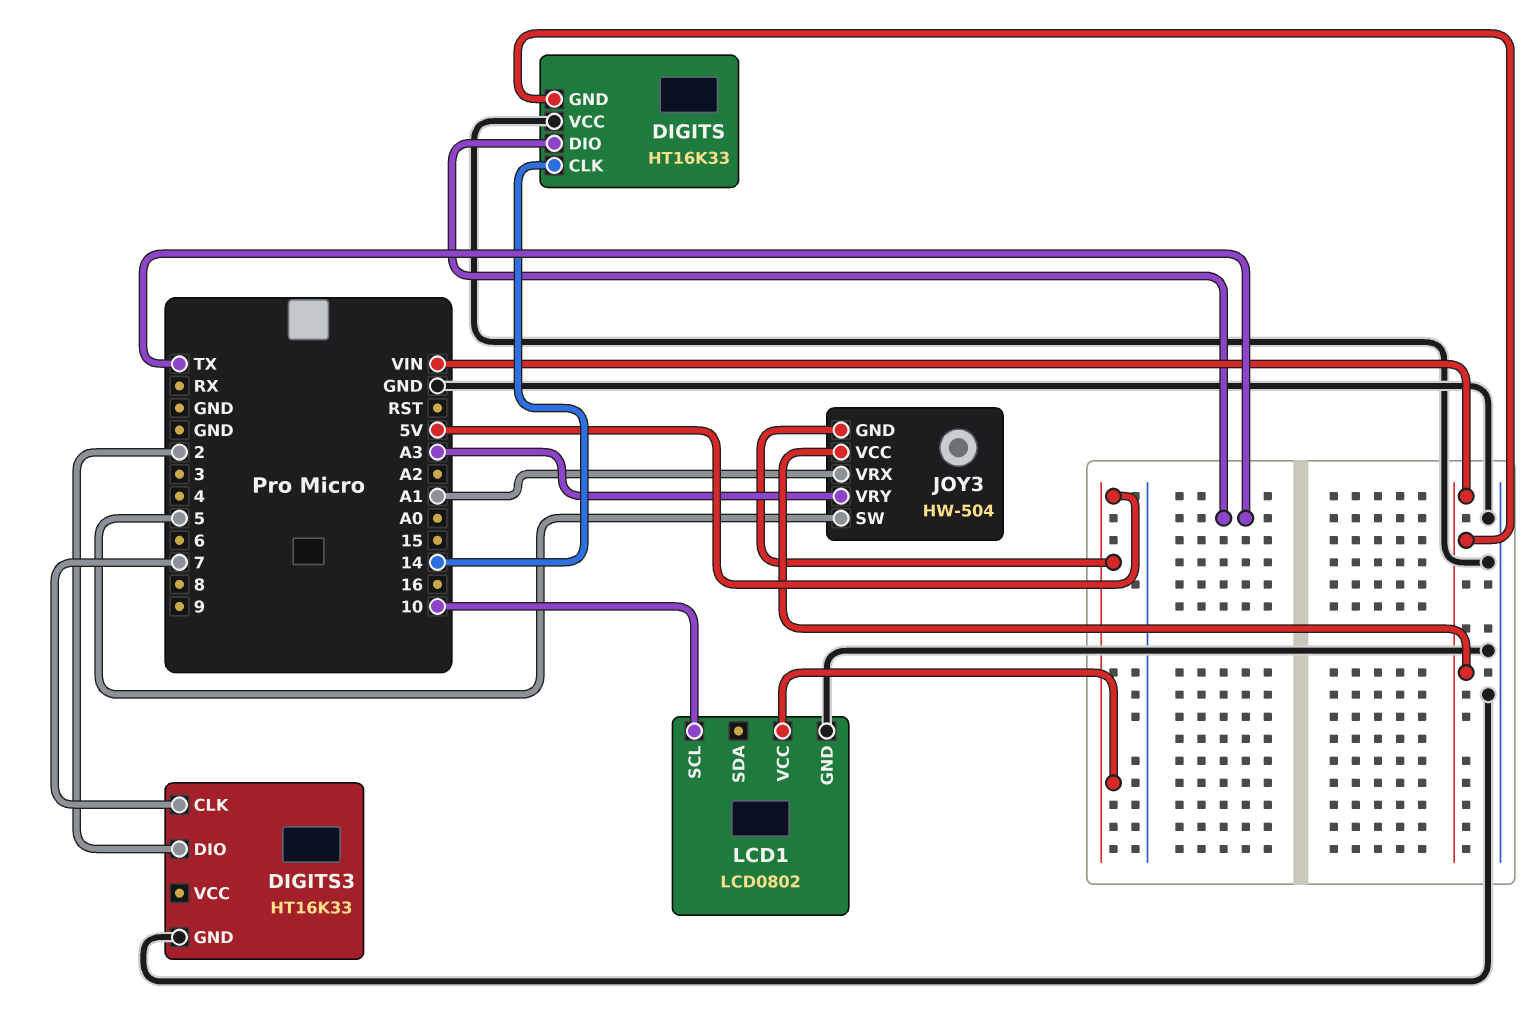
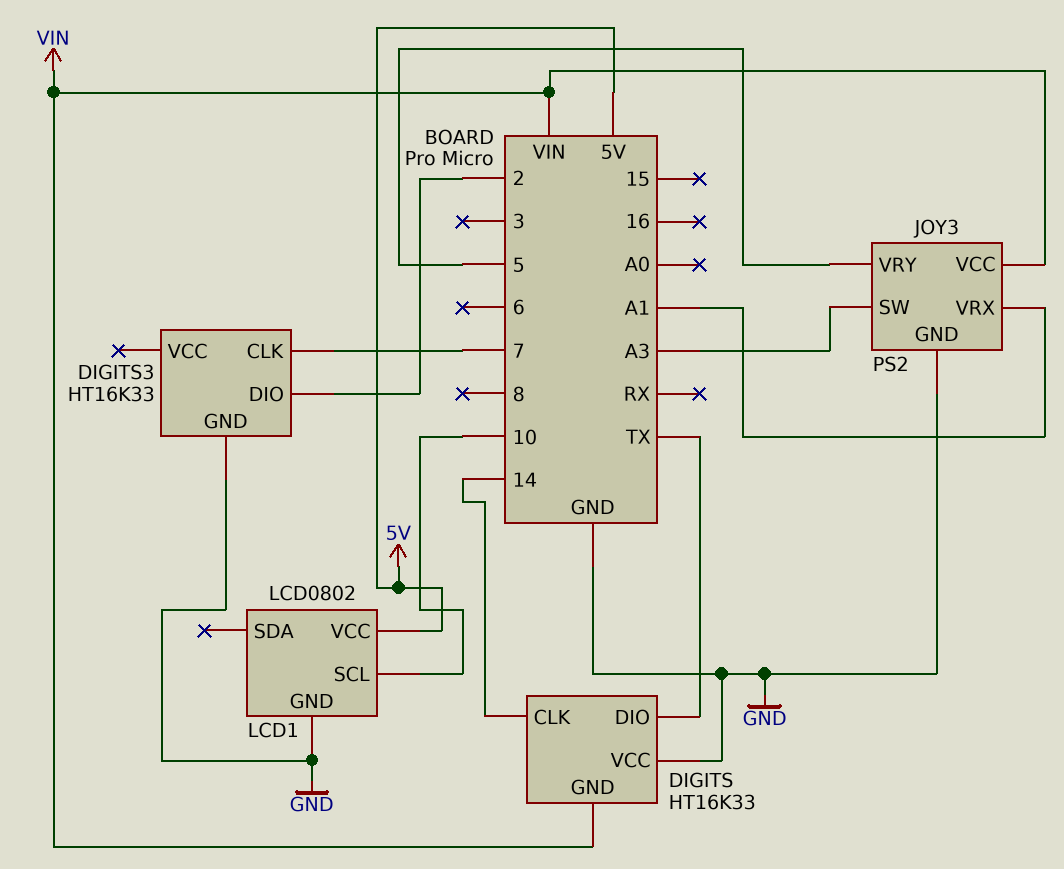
JOY3: HW-504 -> PS2
JOY3 pin GND: 5V -> GND
JOY3 pin SW: 5 -> A3
JOY3 pin VRY: A3 -> 5

